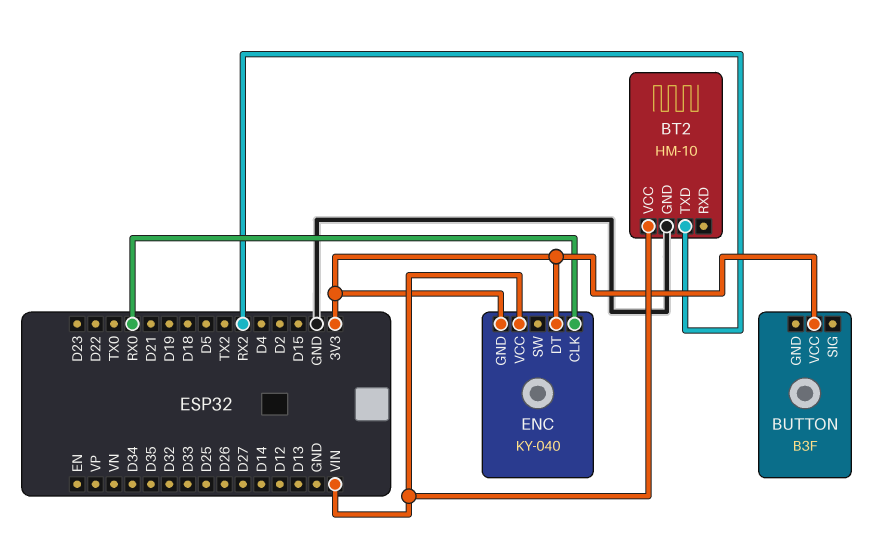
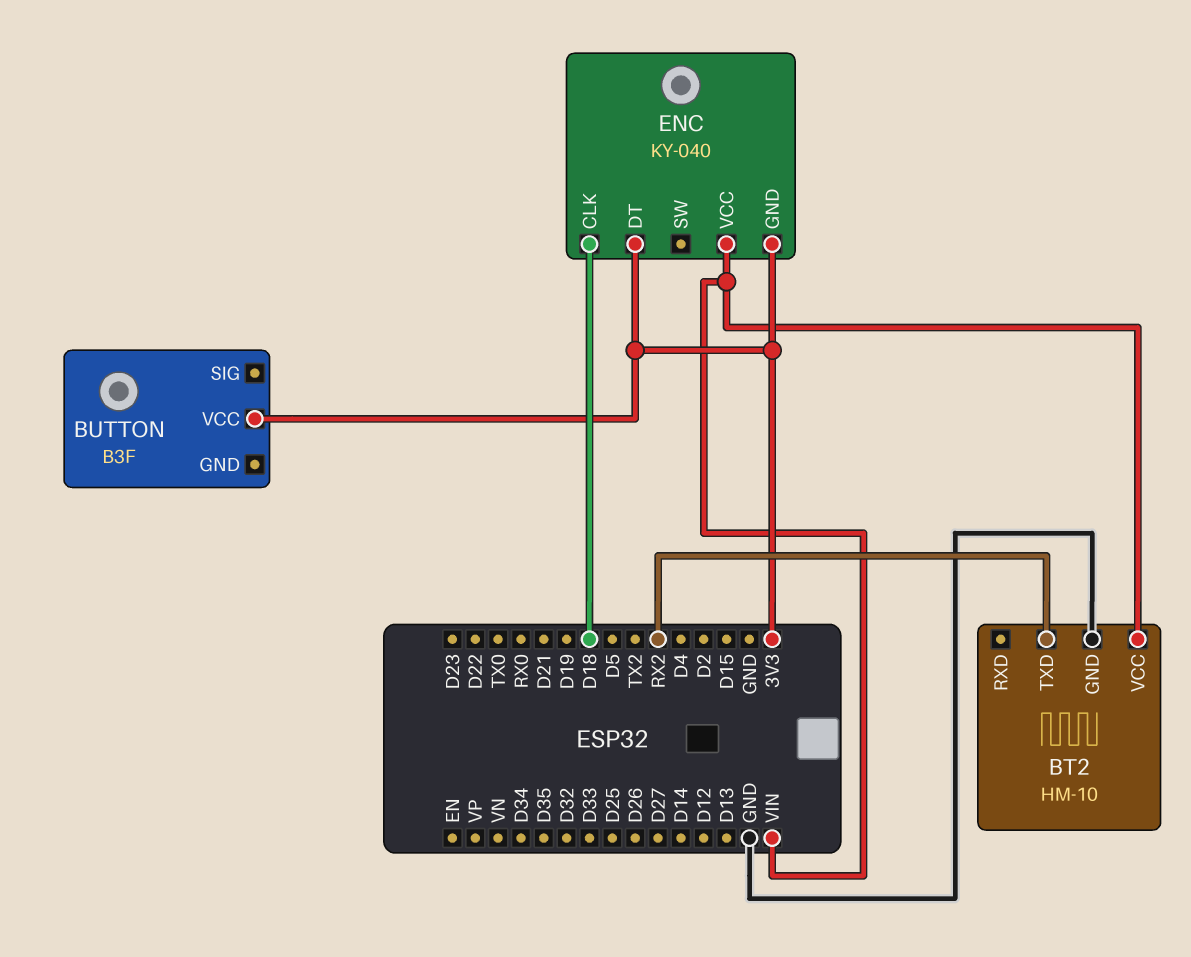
ENC pin CLK: RX0 -> D18

